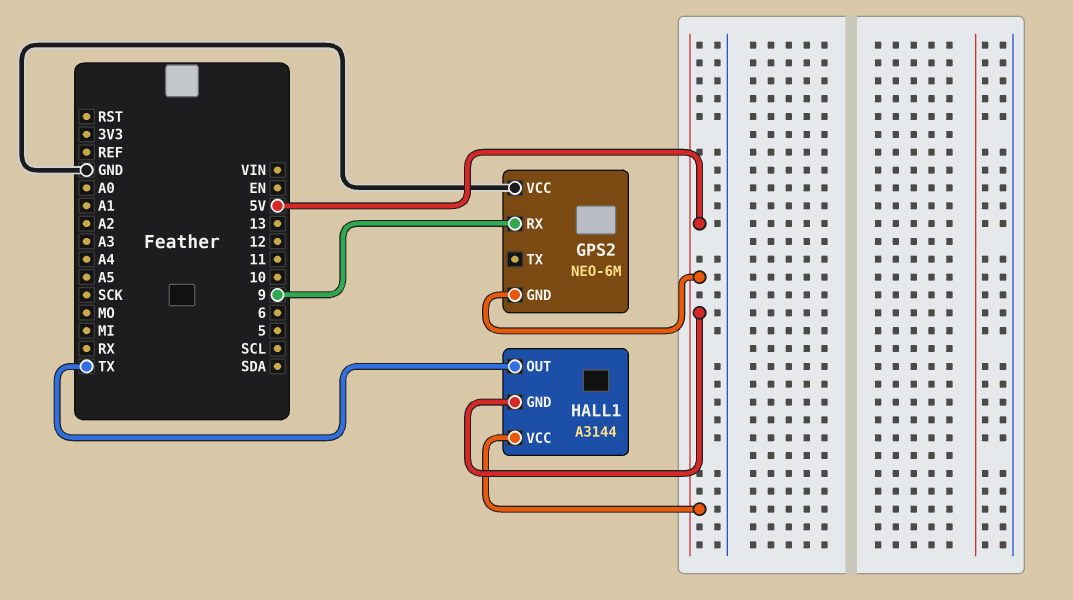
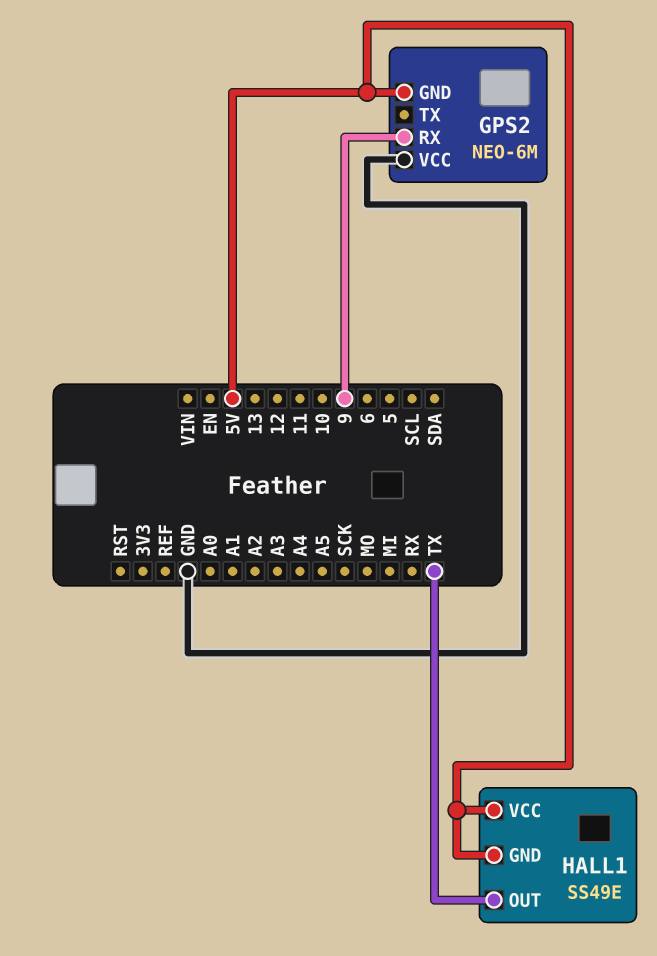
HALL1: A3144 -> SS49E

